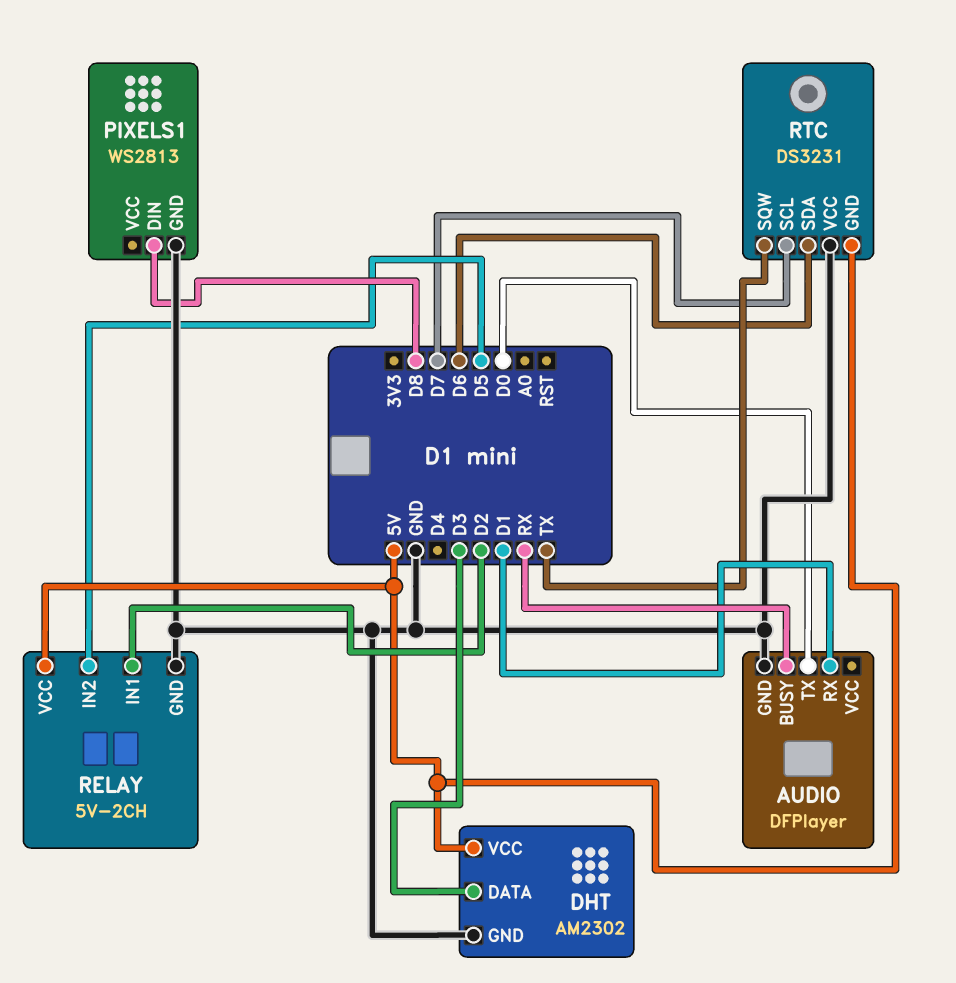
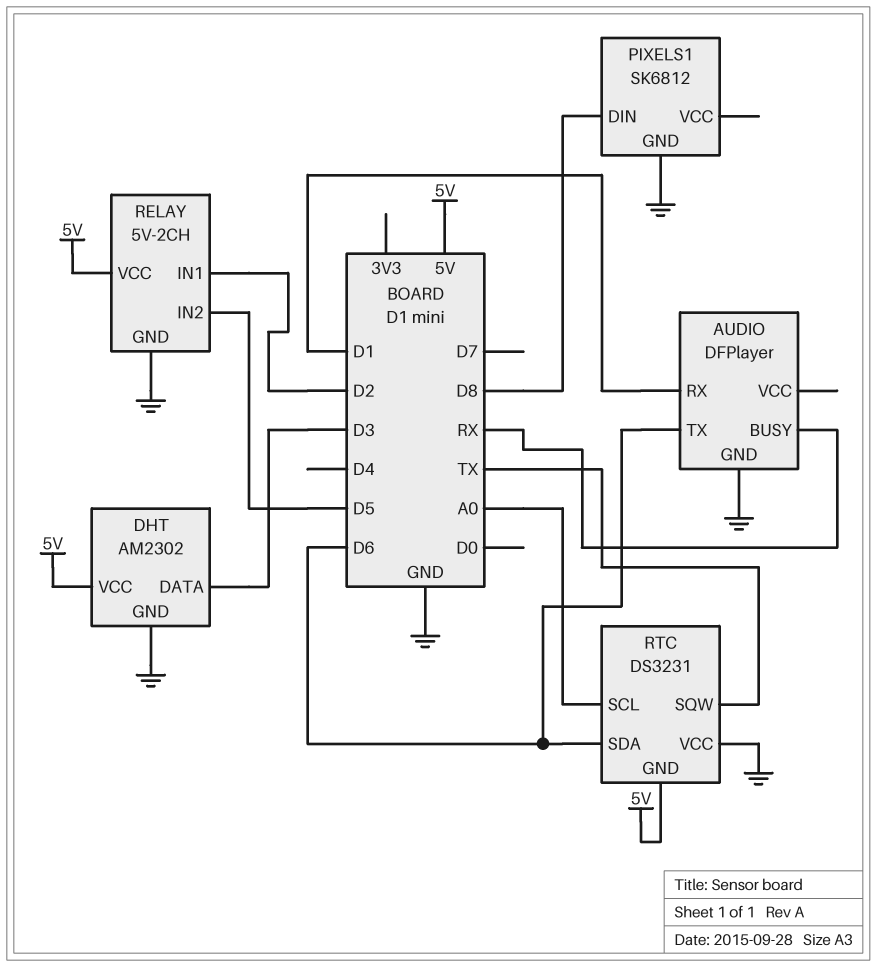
AUDIO pin TX: D0 -> D6
PIXELS1: WS2813 -> SK6812
RTC pin SCL: D7 -> A0

